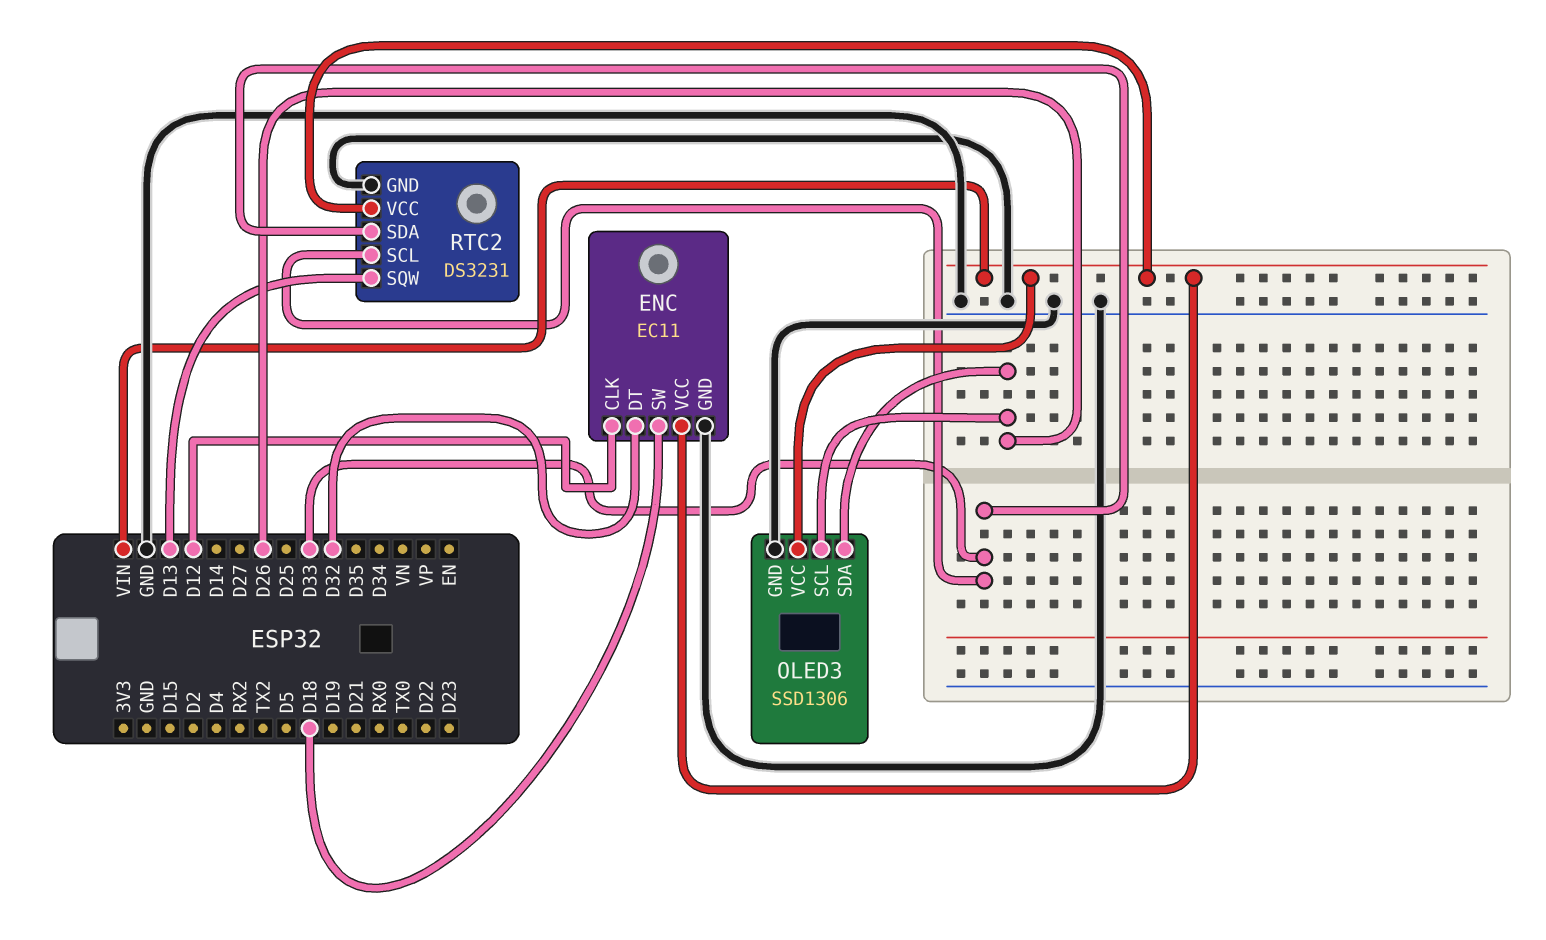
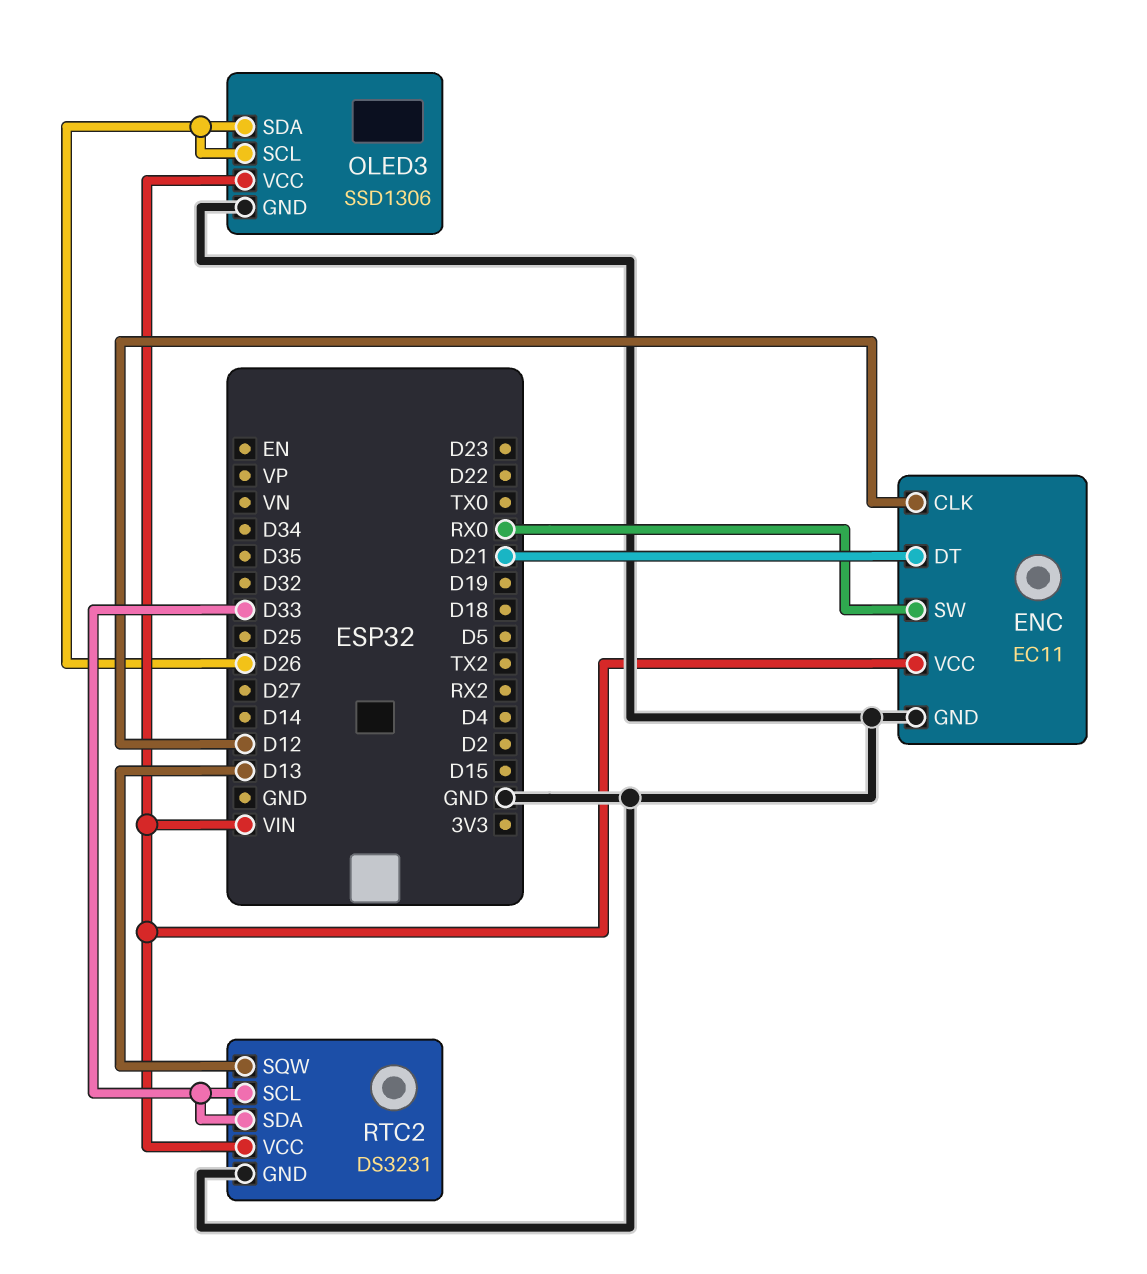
ENC pin DT: D32 -> D21
ENC pin SW: D18 -> RX0

